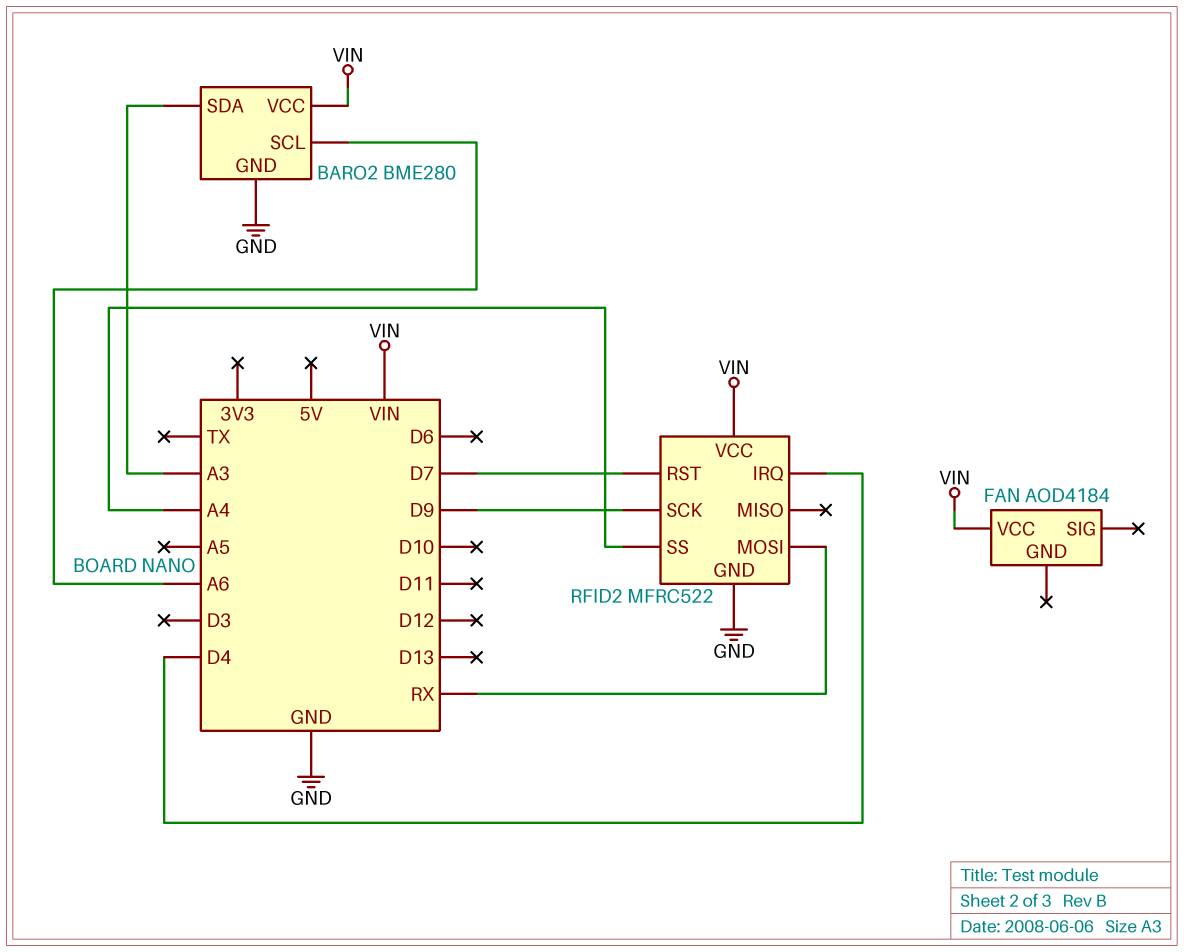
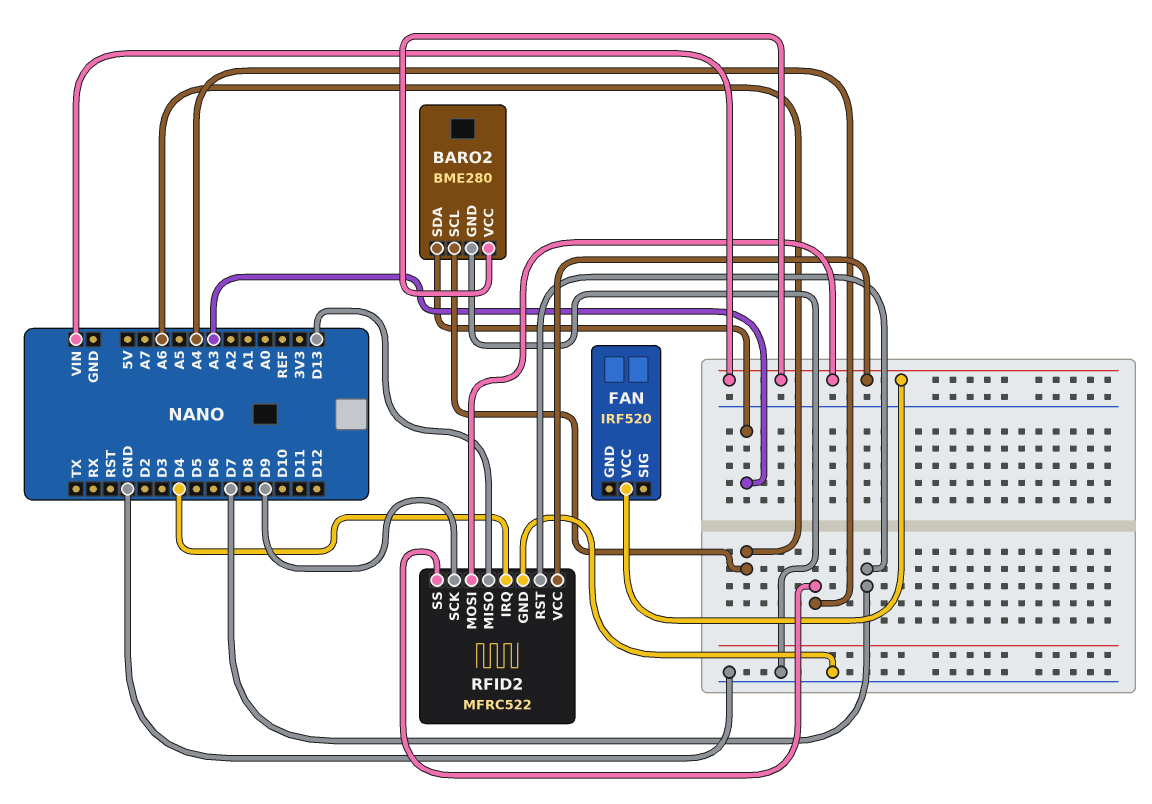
FAN: AOD4184 -> IRF520
RFID2 pin MISO: none -> D13
RFID2 pin MOSI: RX -> VIN

